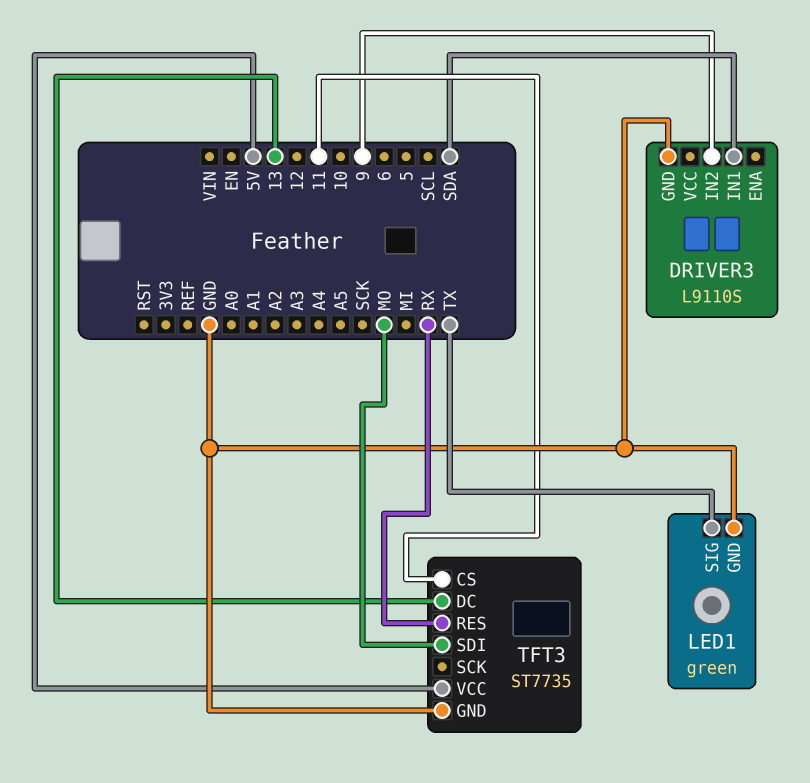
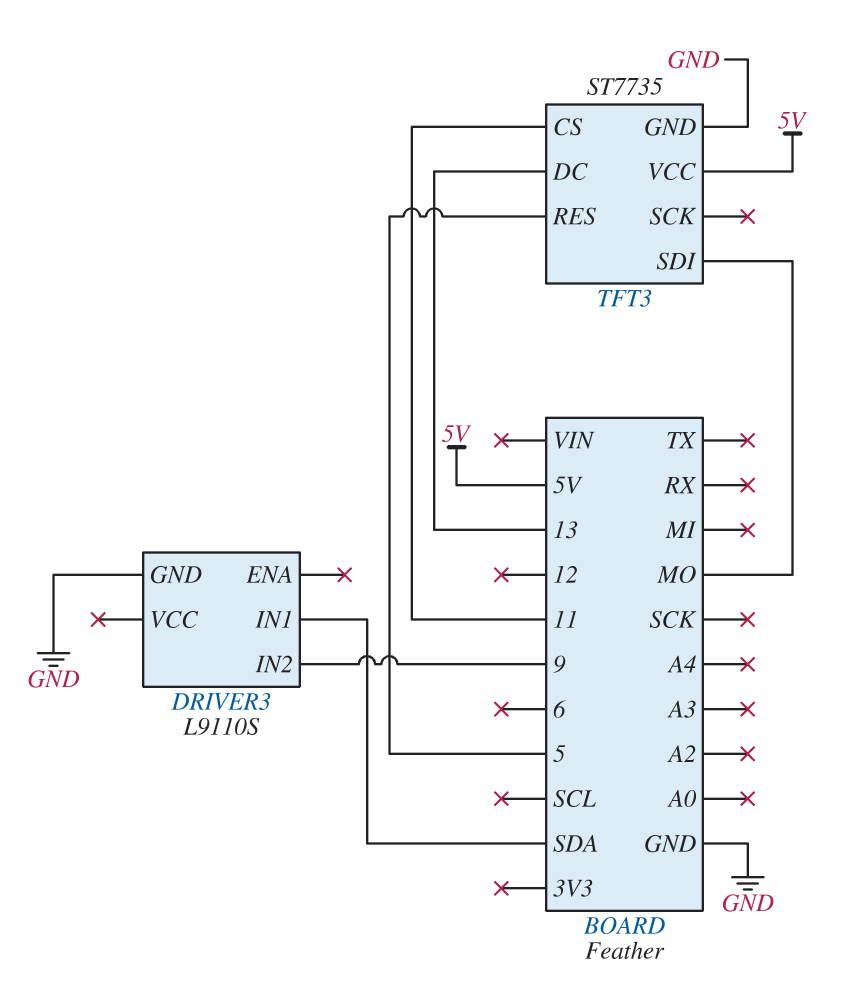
LED1: green -> none
LED1 pin GND: GND -> none
LED1 pin SIG: TX -> none
TFT3 pin RES: RX -> 5

